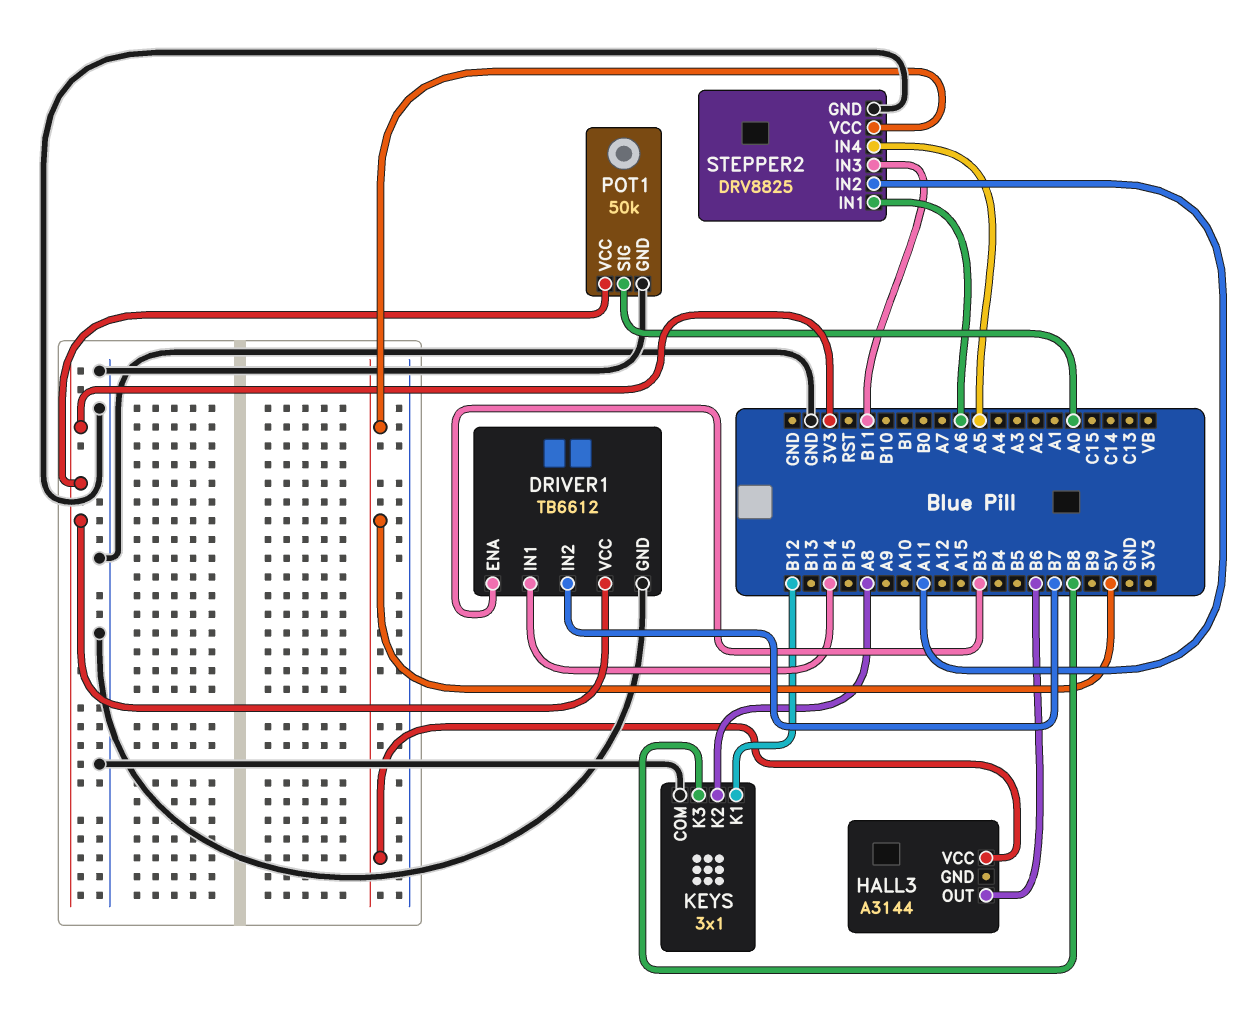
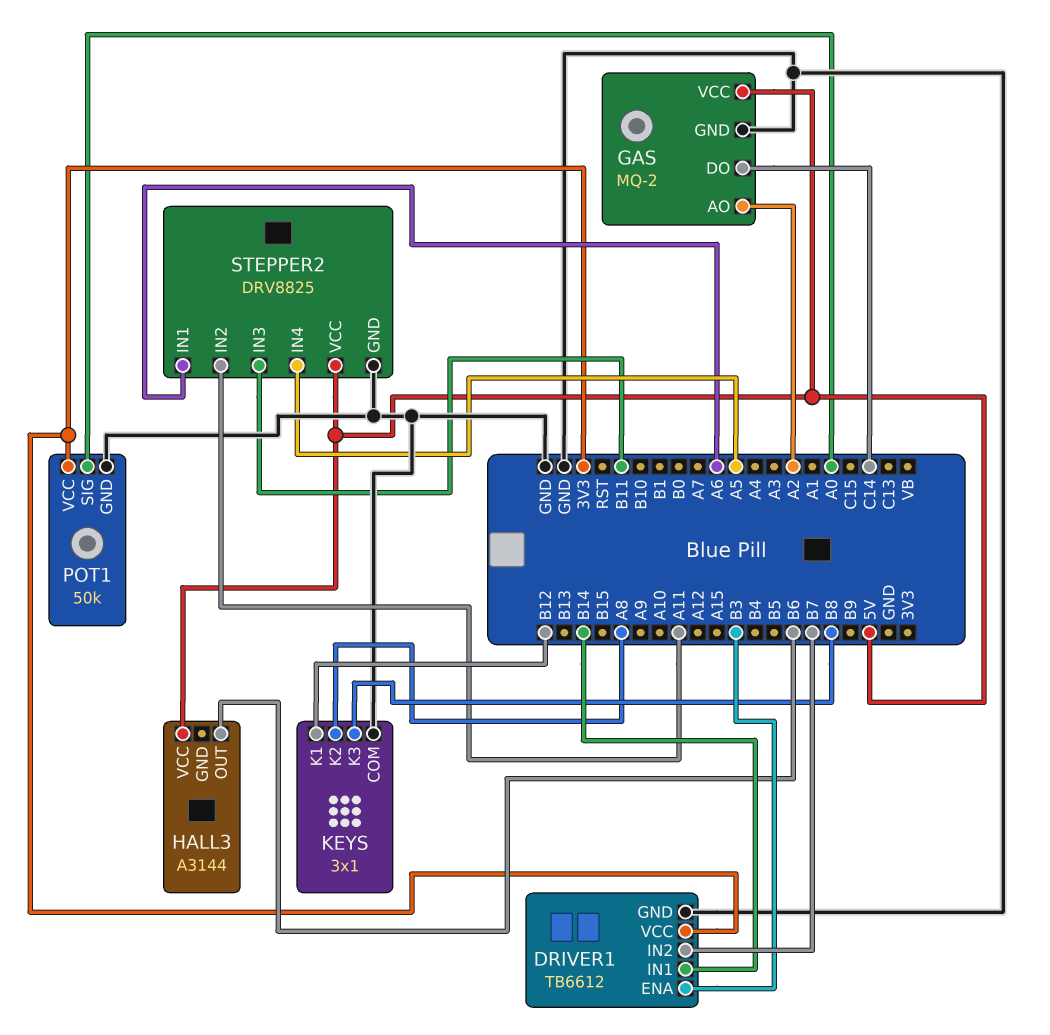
GAS: none -> MQ-2
GAS pin AO: none -> A2
GAS pin DO: none -> C14
GAS pin GND: none -> GND
GAS pin VCC: none -> 5V

